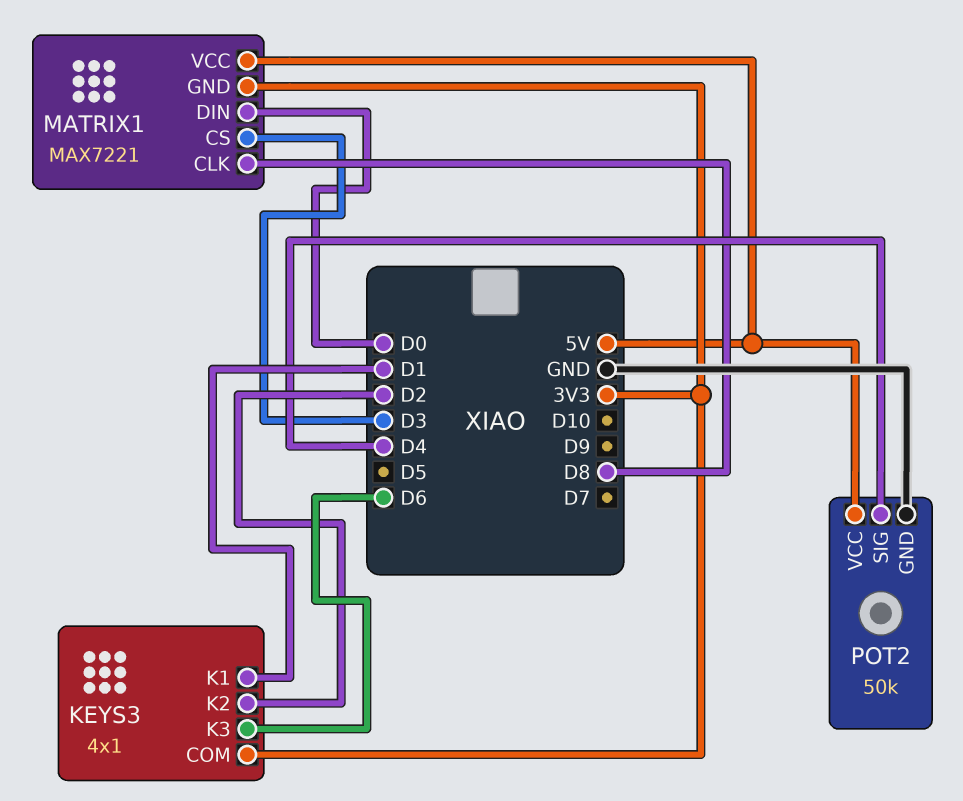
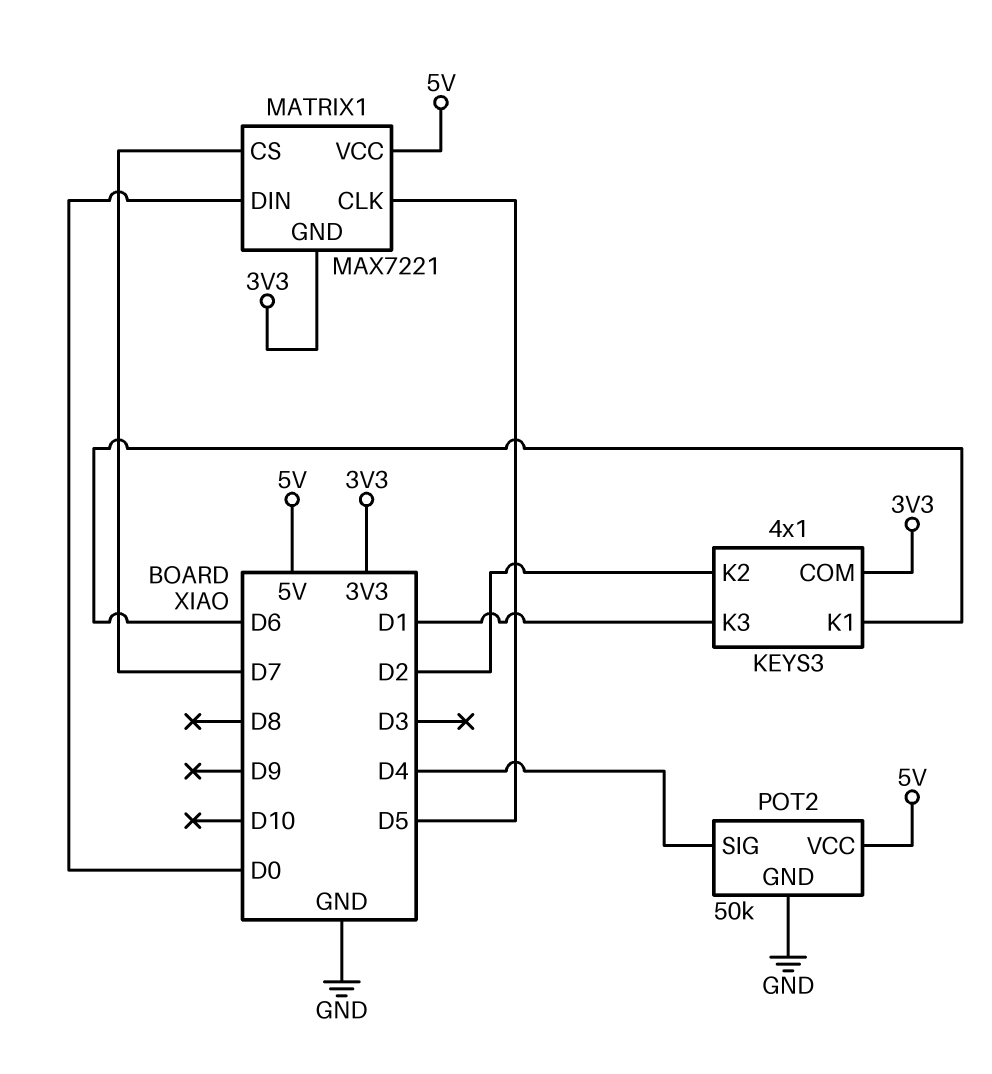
KEYS3 pin K1: D1 -> D6
KEYS3 pin K3: D6 -> D1
MATRIX1 pin CLK: D8 -> D5
MATRIX1 pin CS: D3 -> D7

